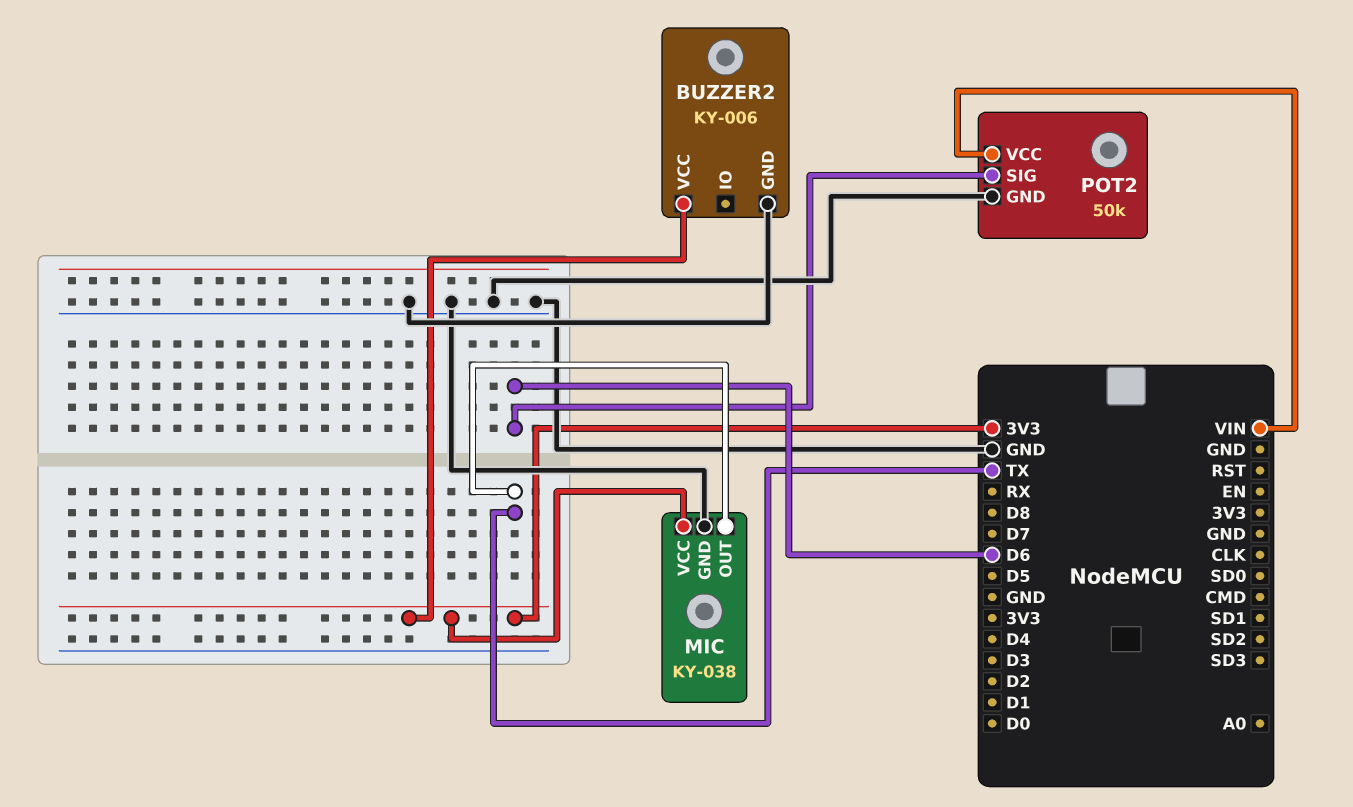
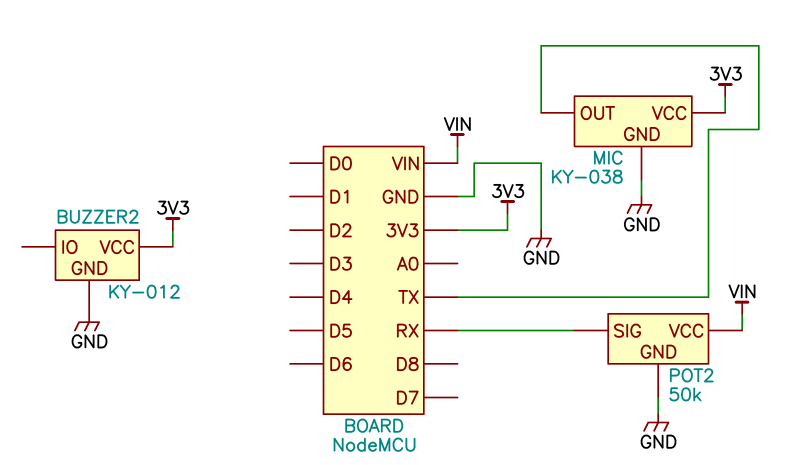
BUZZER2: KY-006 -> KY-012
POT2 pin SIG: D6 -> RX

